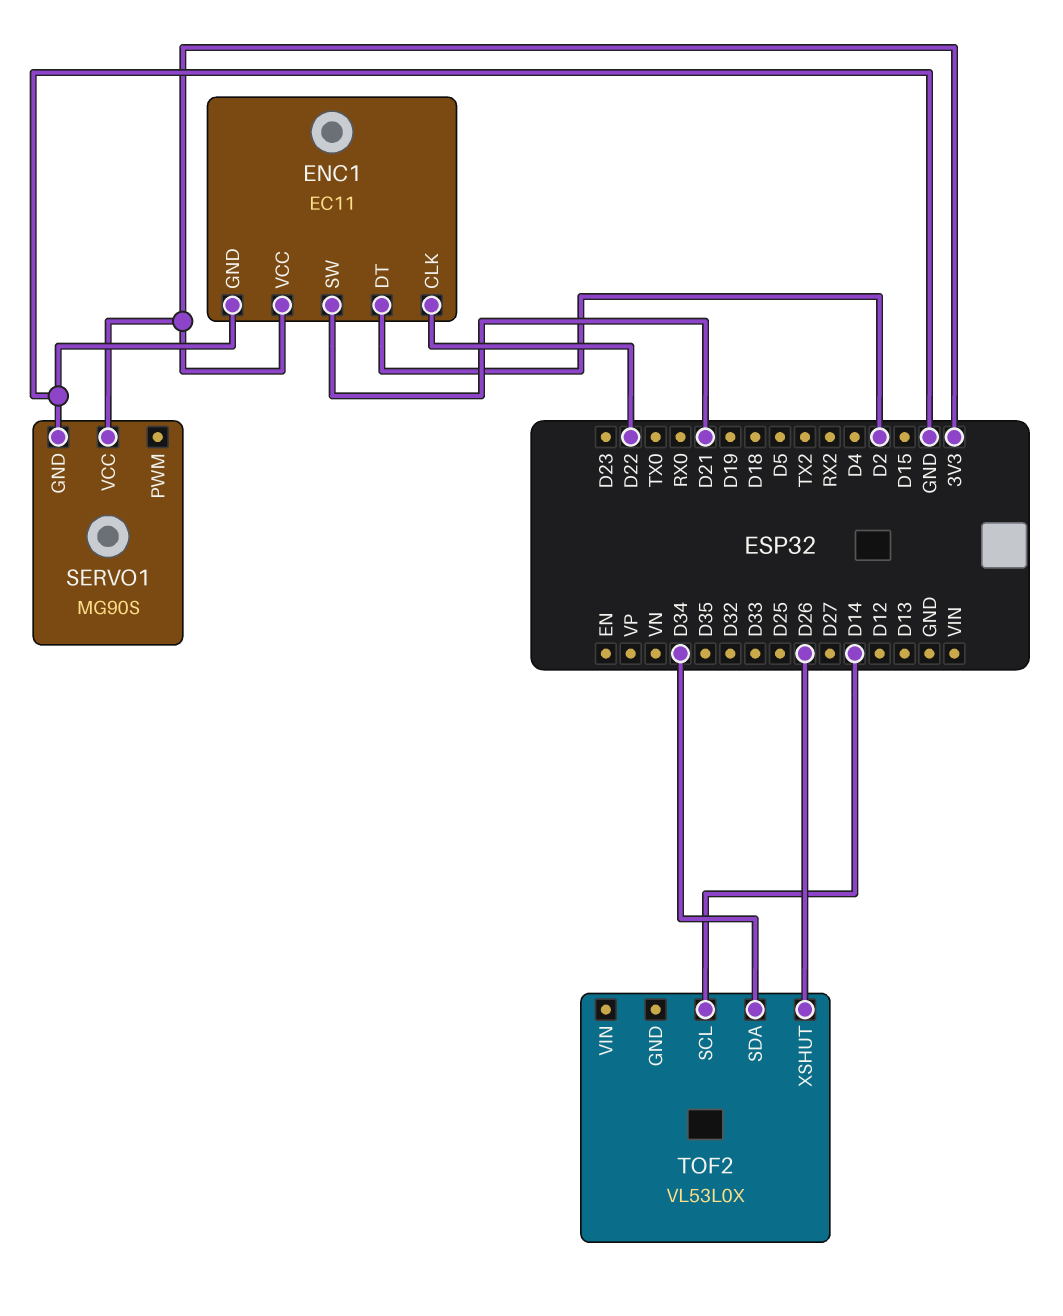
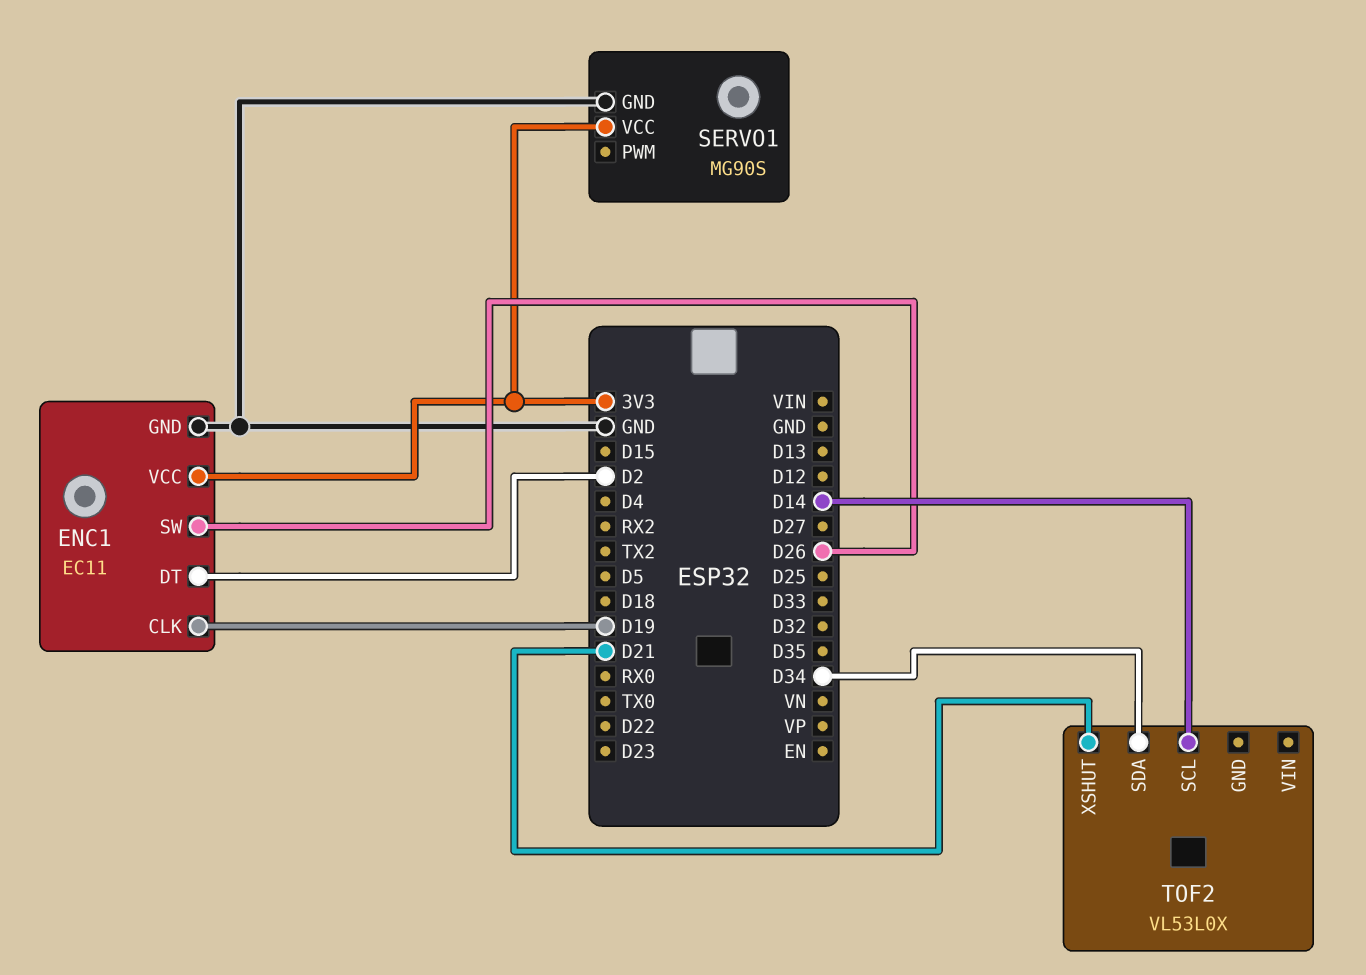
ENC1 pin CLK: D22 -> D19
ENC1 pin SW: D21 -> D26
TOF2 pin XSHUT: D26 -> D21

